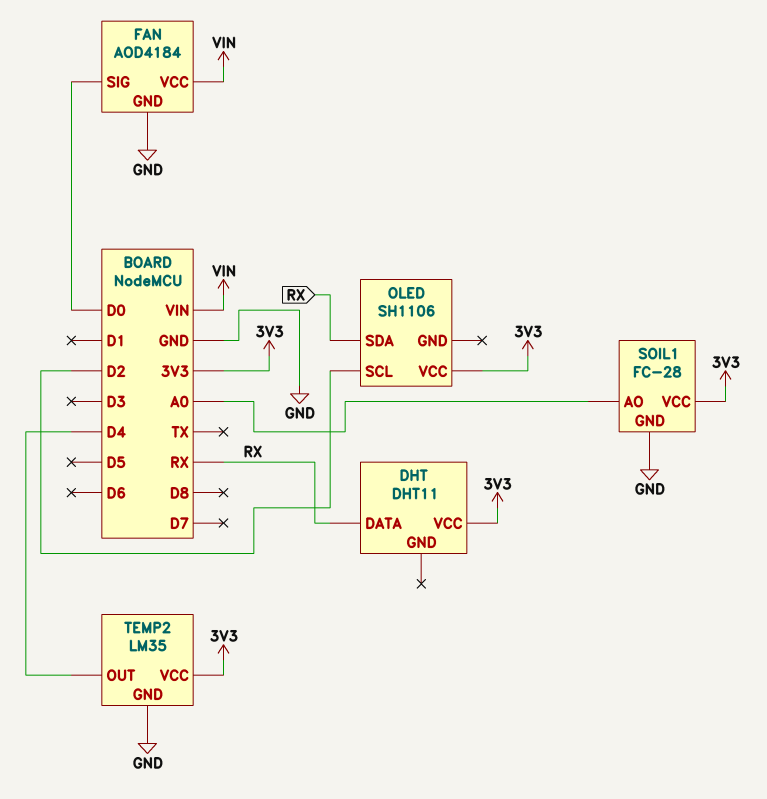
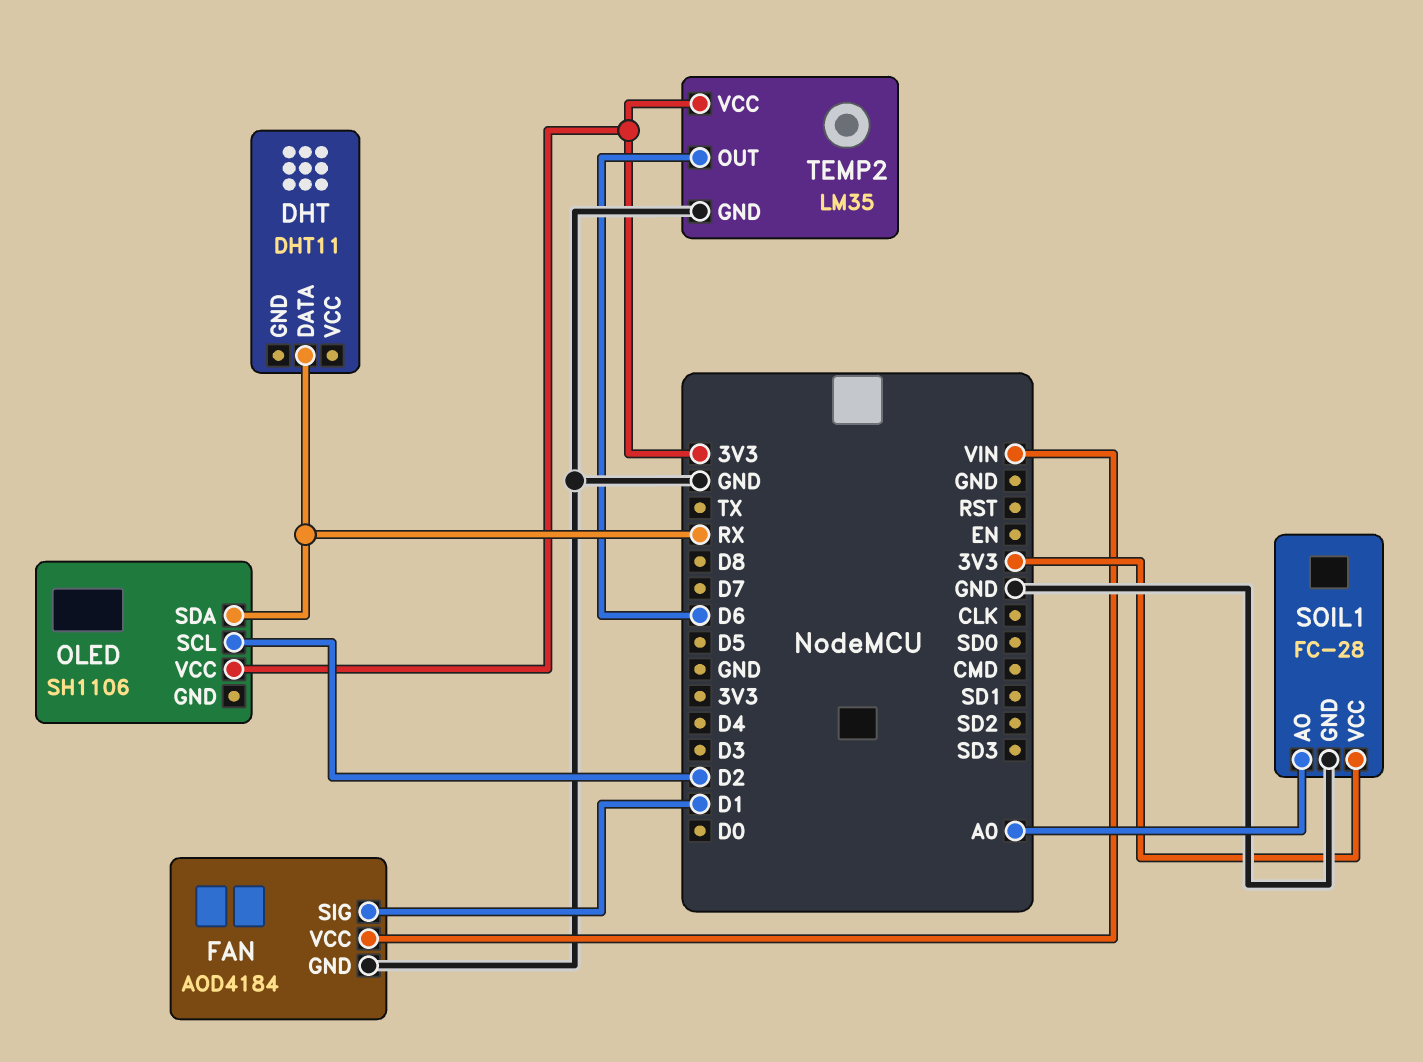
DHT pin VCC: 3V3 -> none
FAN pin SIG: D0 -> D1
TEMP2 pin OUT: D4 -> D6

